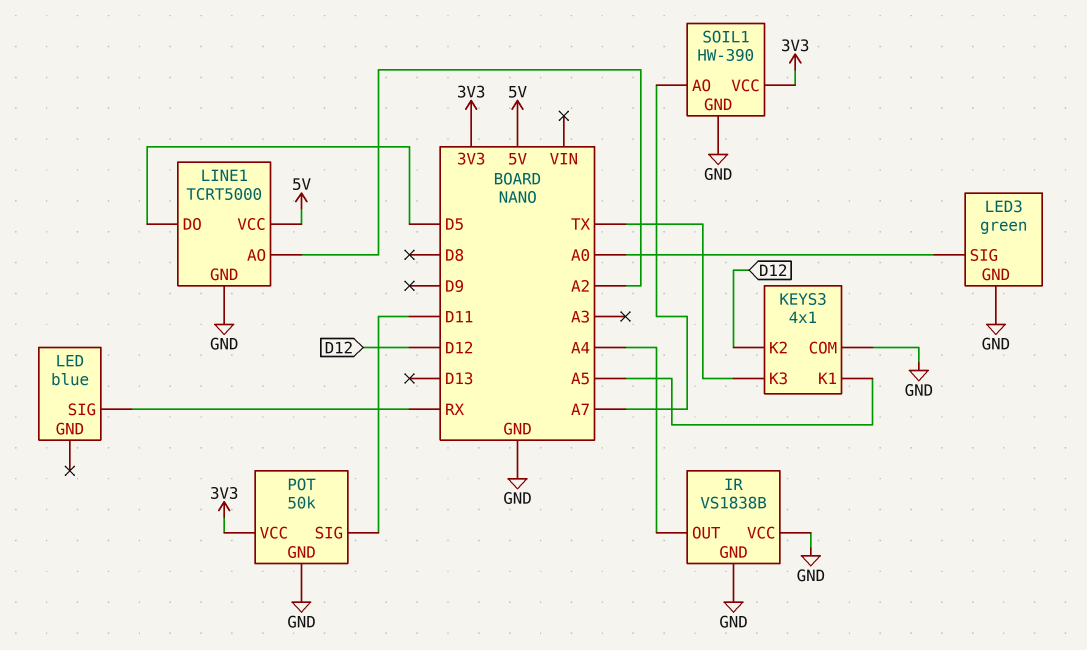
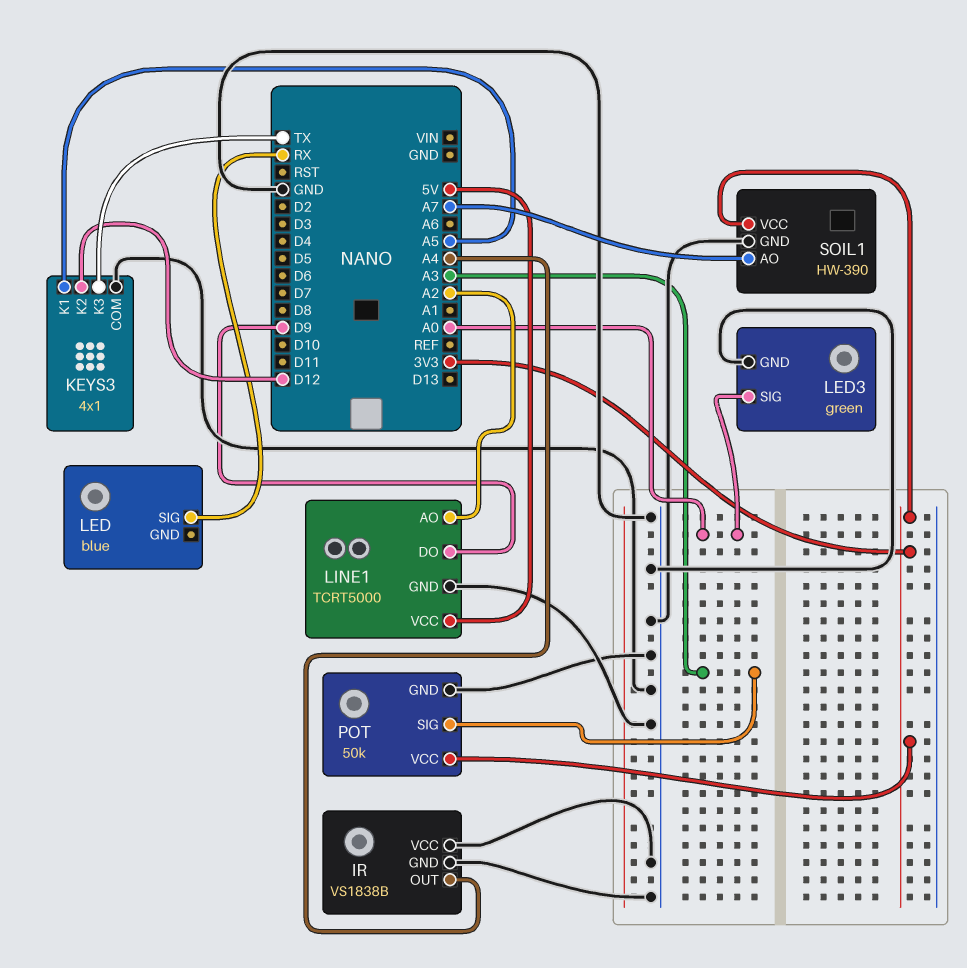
LINE1 pin DO: D5 -> D9
POT pin SIG: D11 -> A3

